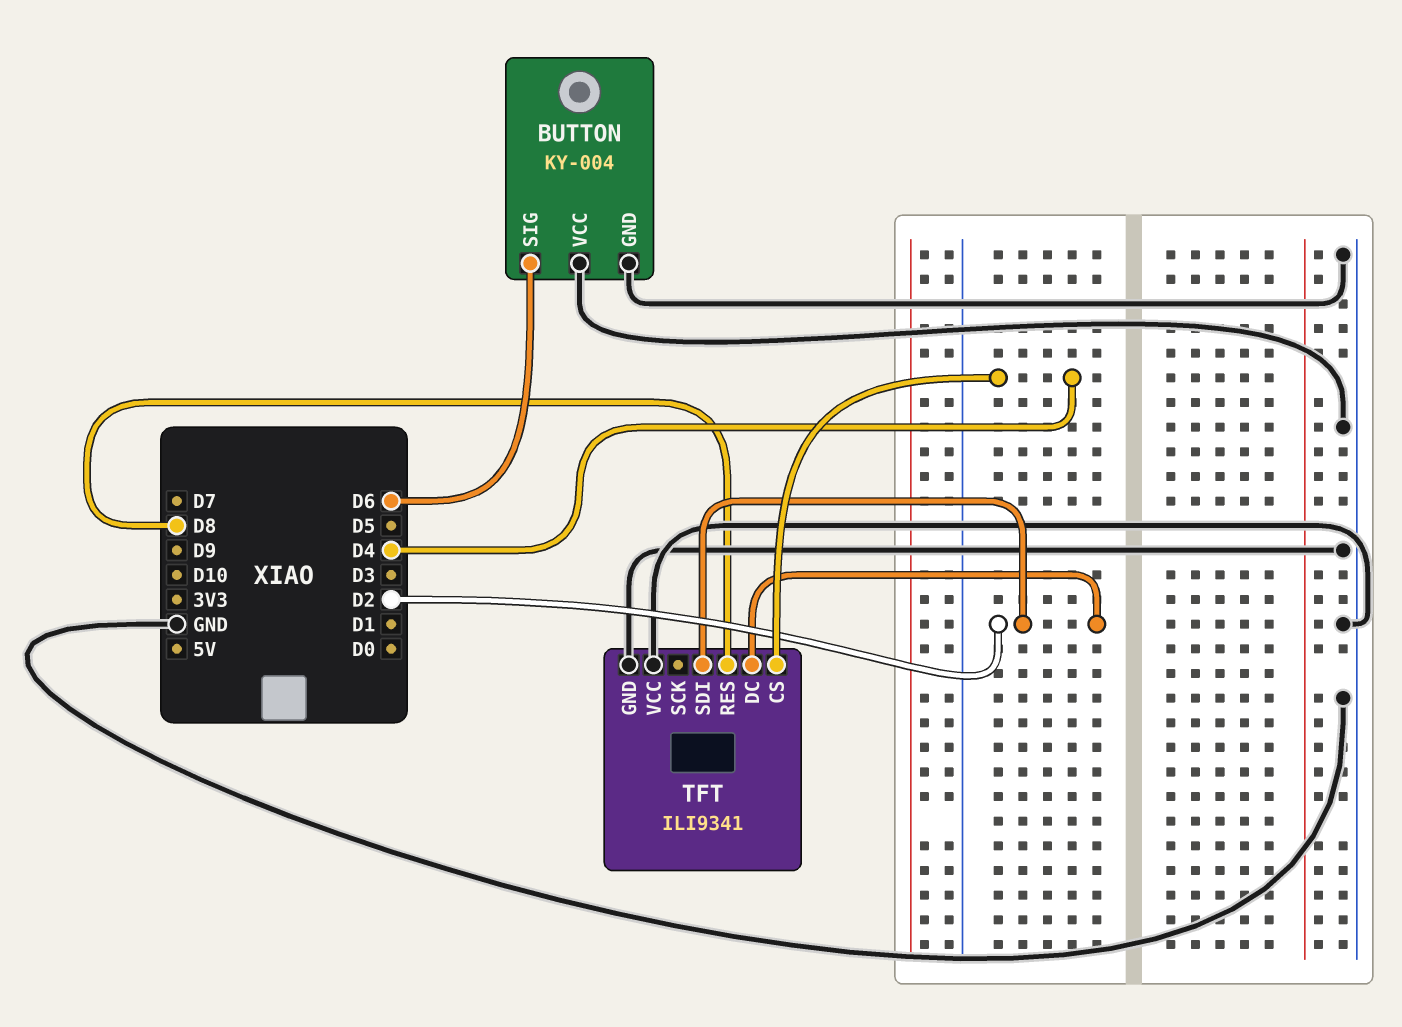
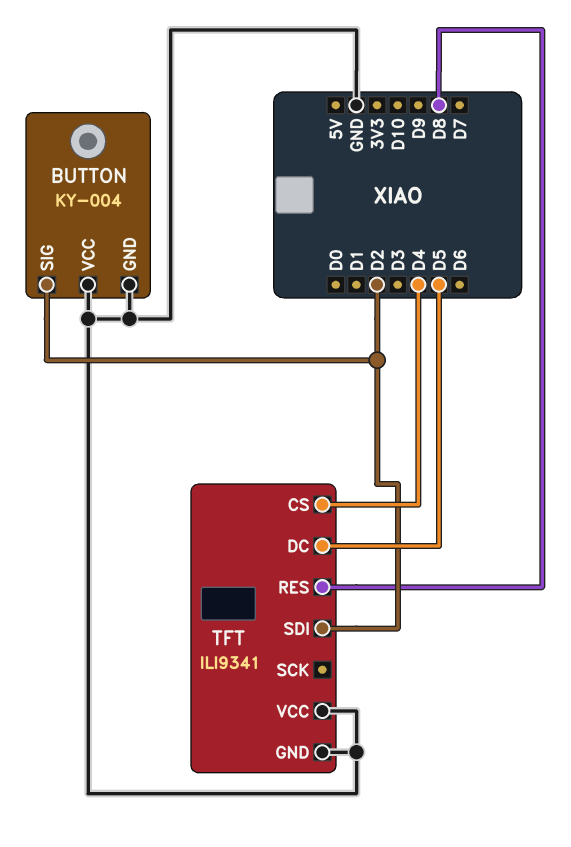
BUTTON pin SIG: D6 -> D2
TFT pin DC: D2 -> D5

